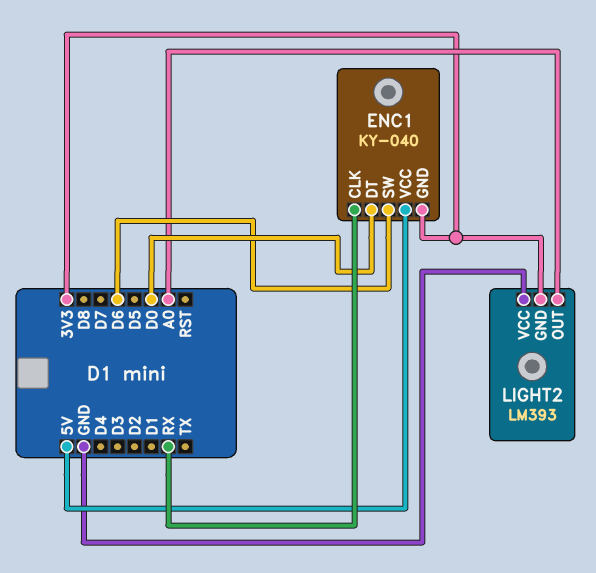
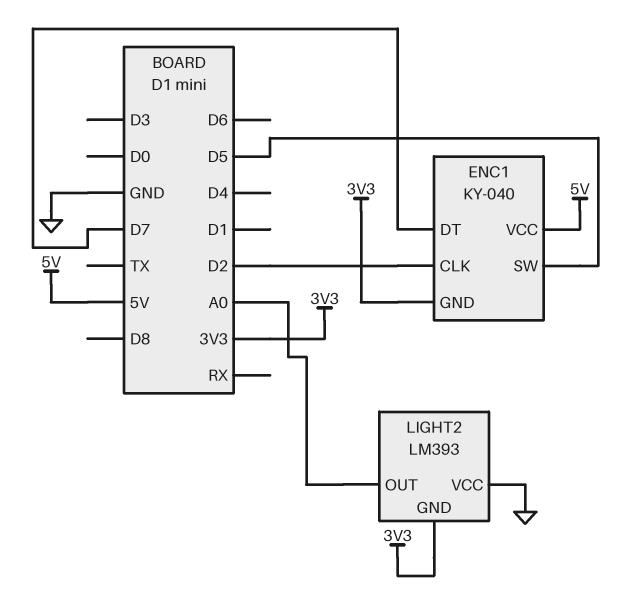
ENC1 pin CLK: RX -> D2
ENC1 pin DT: D0 -> D7
ENC1 pin SW: D6 -> D5

